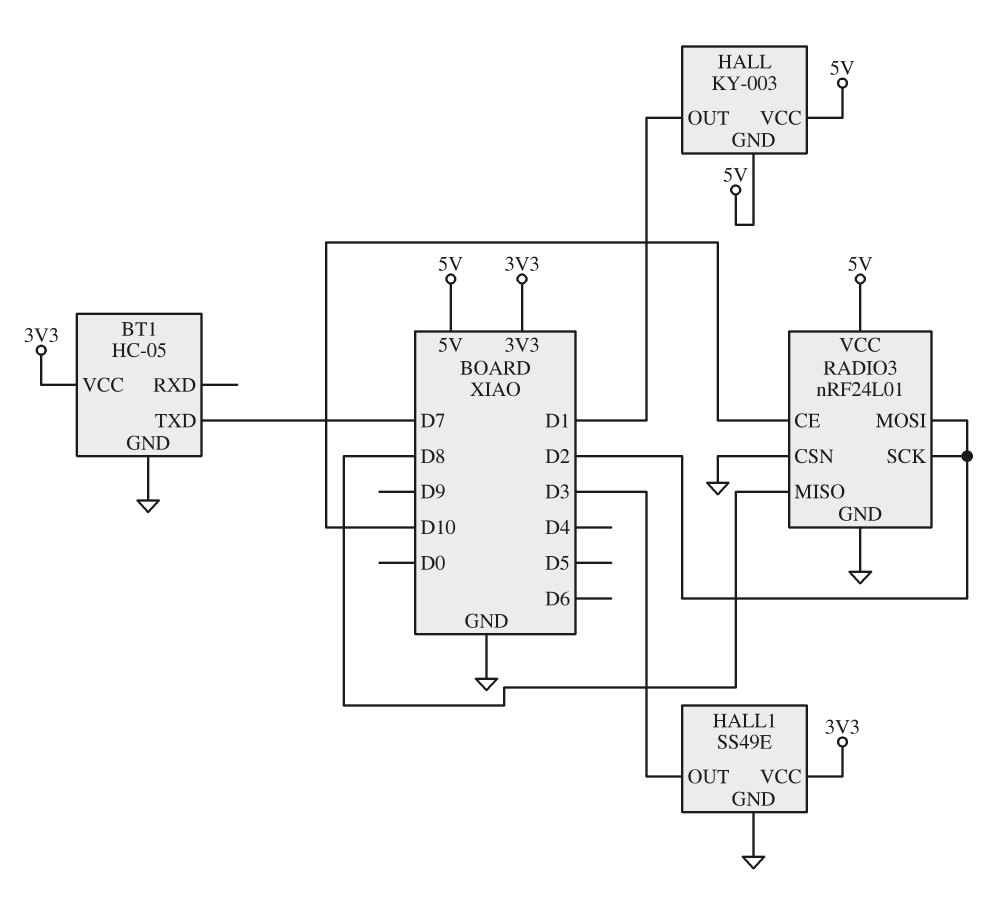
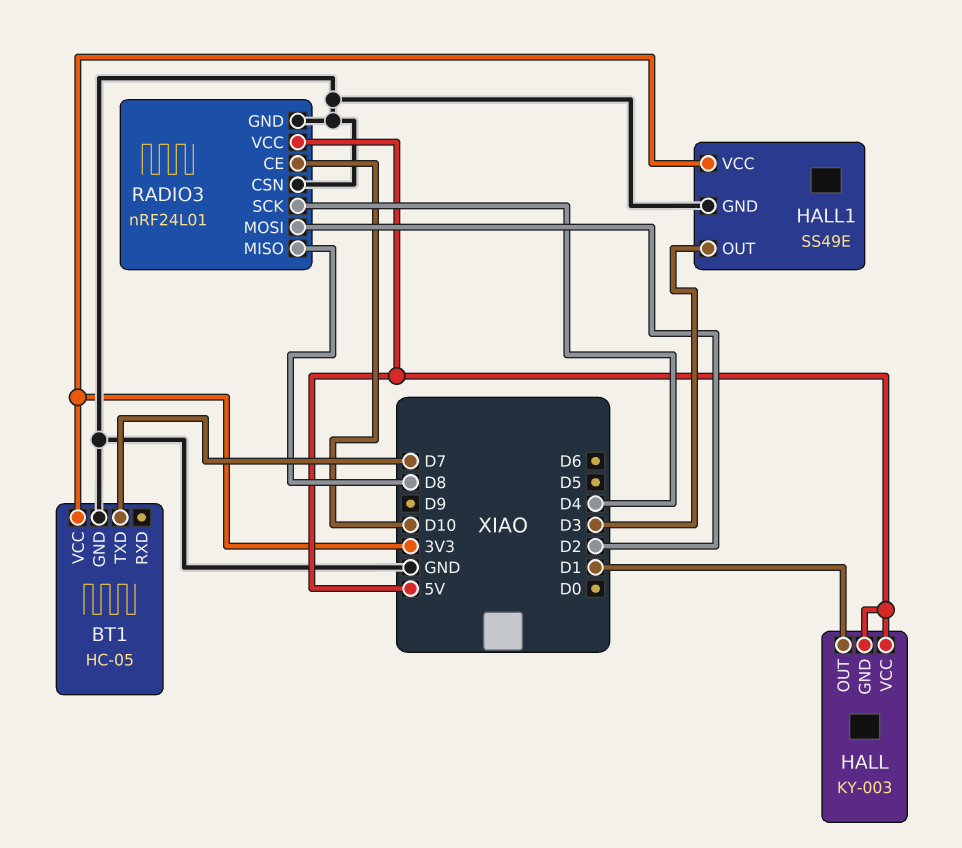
RADIO3 pin SCK: D2 -> D4

